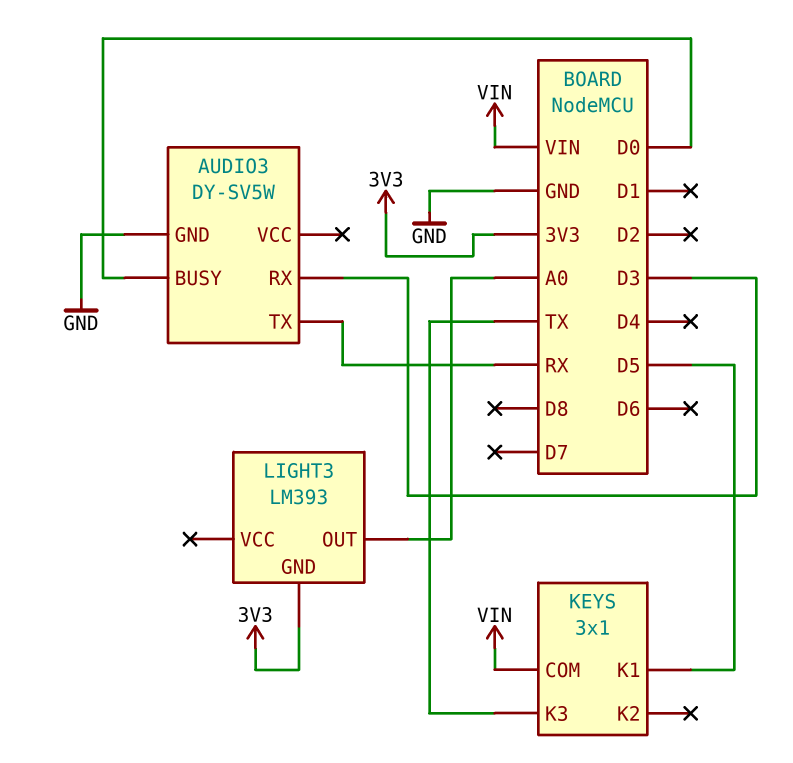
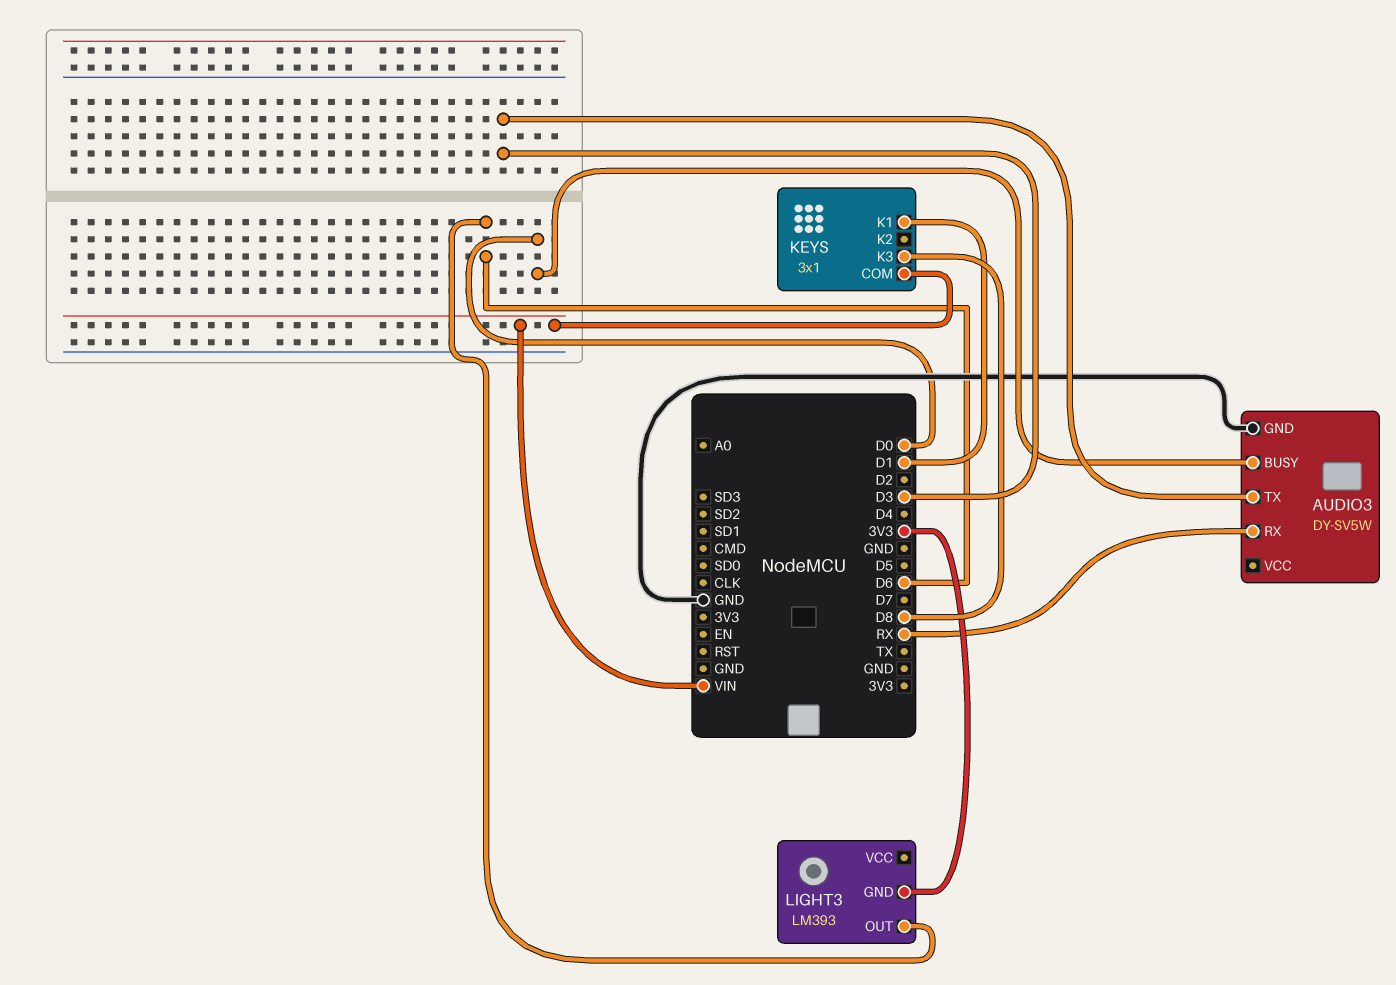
AUDIO3 pin RX: D3 -> RX
AUDIO3 pin TX: RX -> D3
KEYS pin K1: D5 -> D1
KEYS pin K3: TX -> D8
LIGHT3 pin OUT: A0 -> D6

